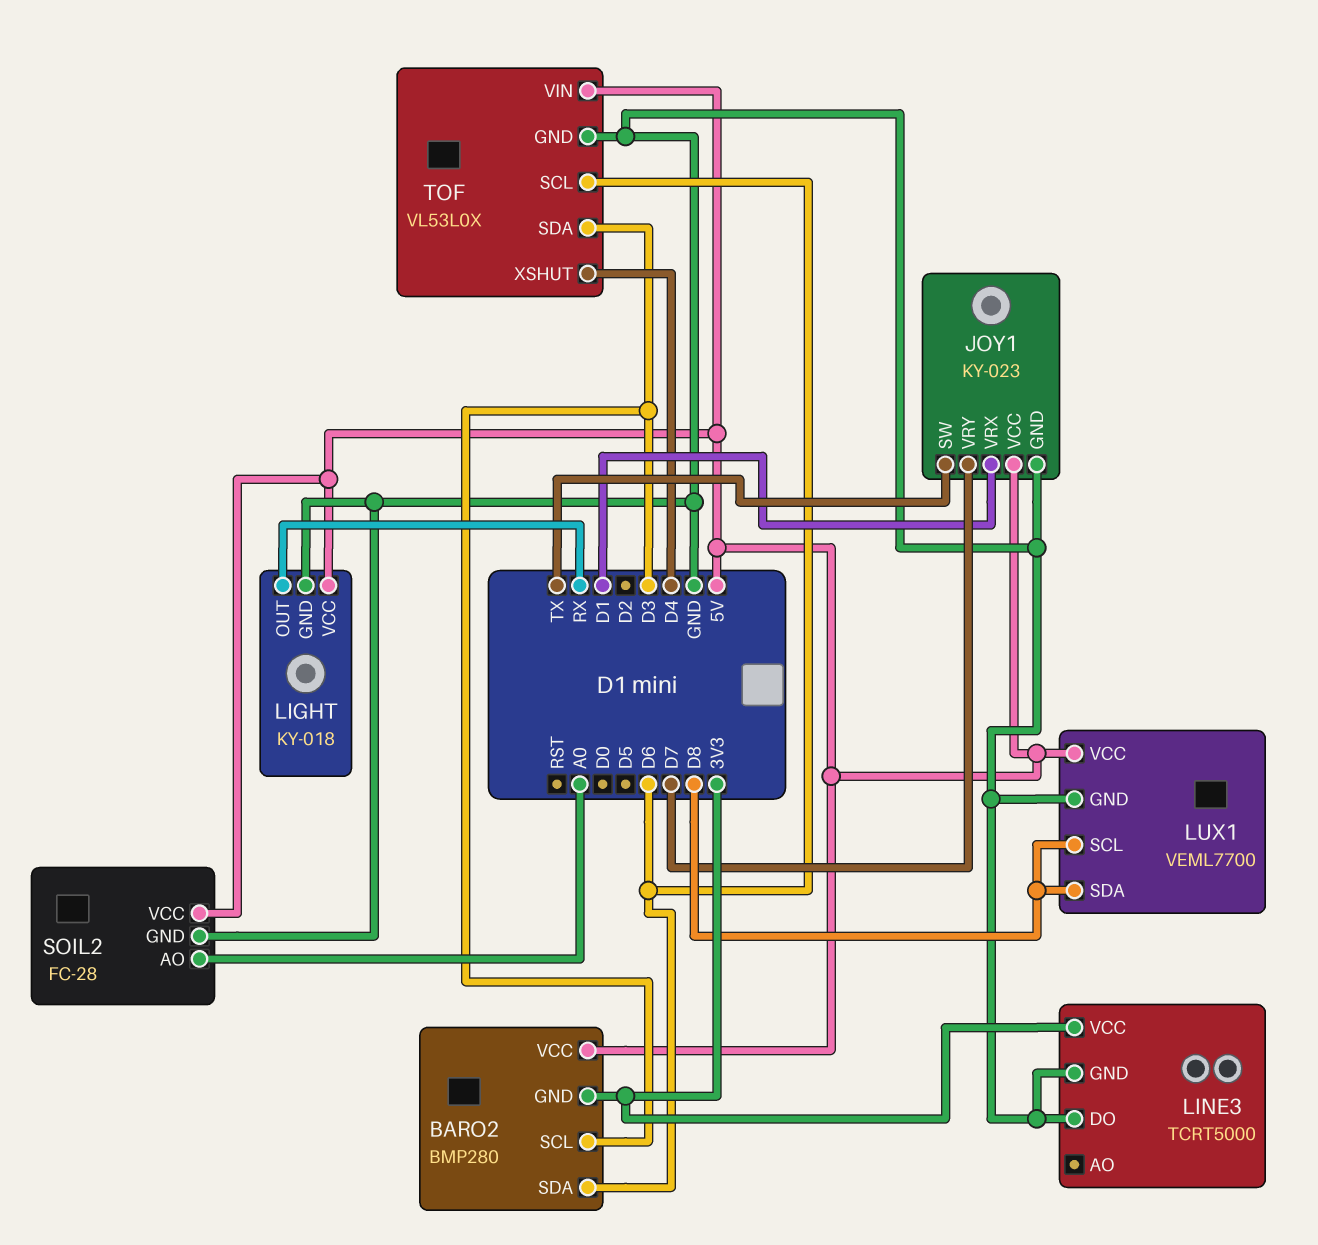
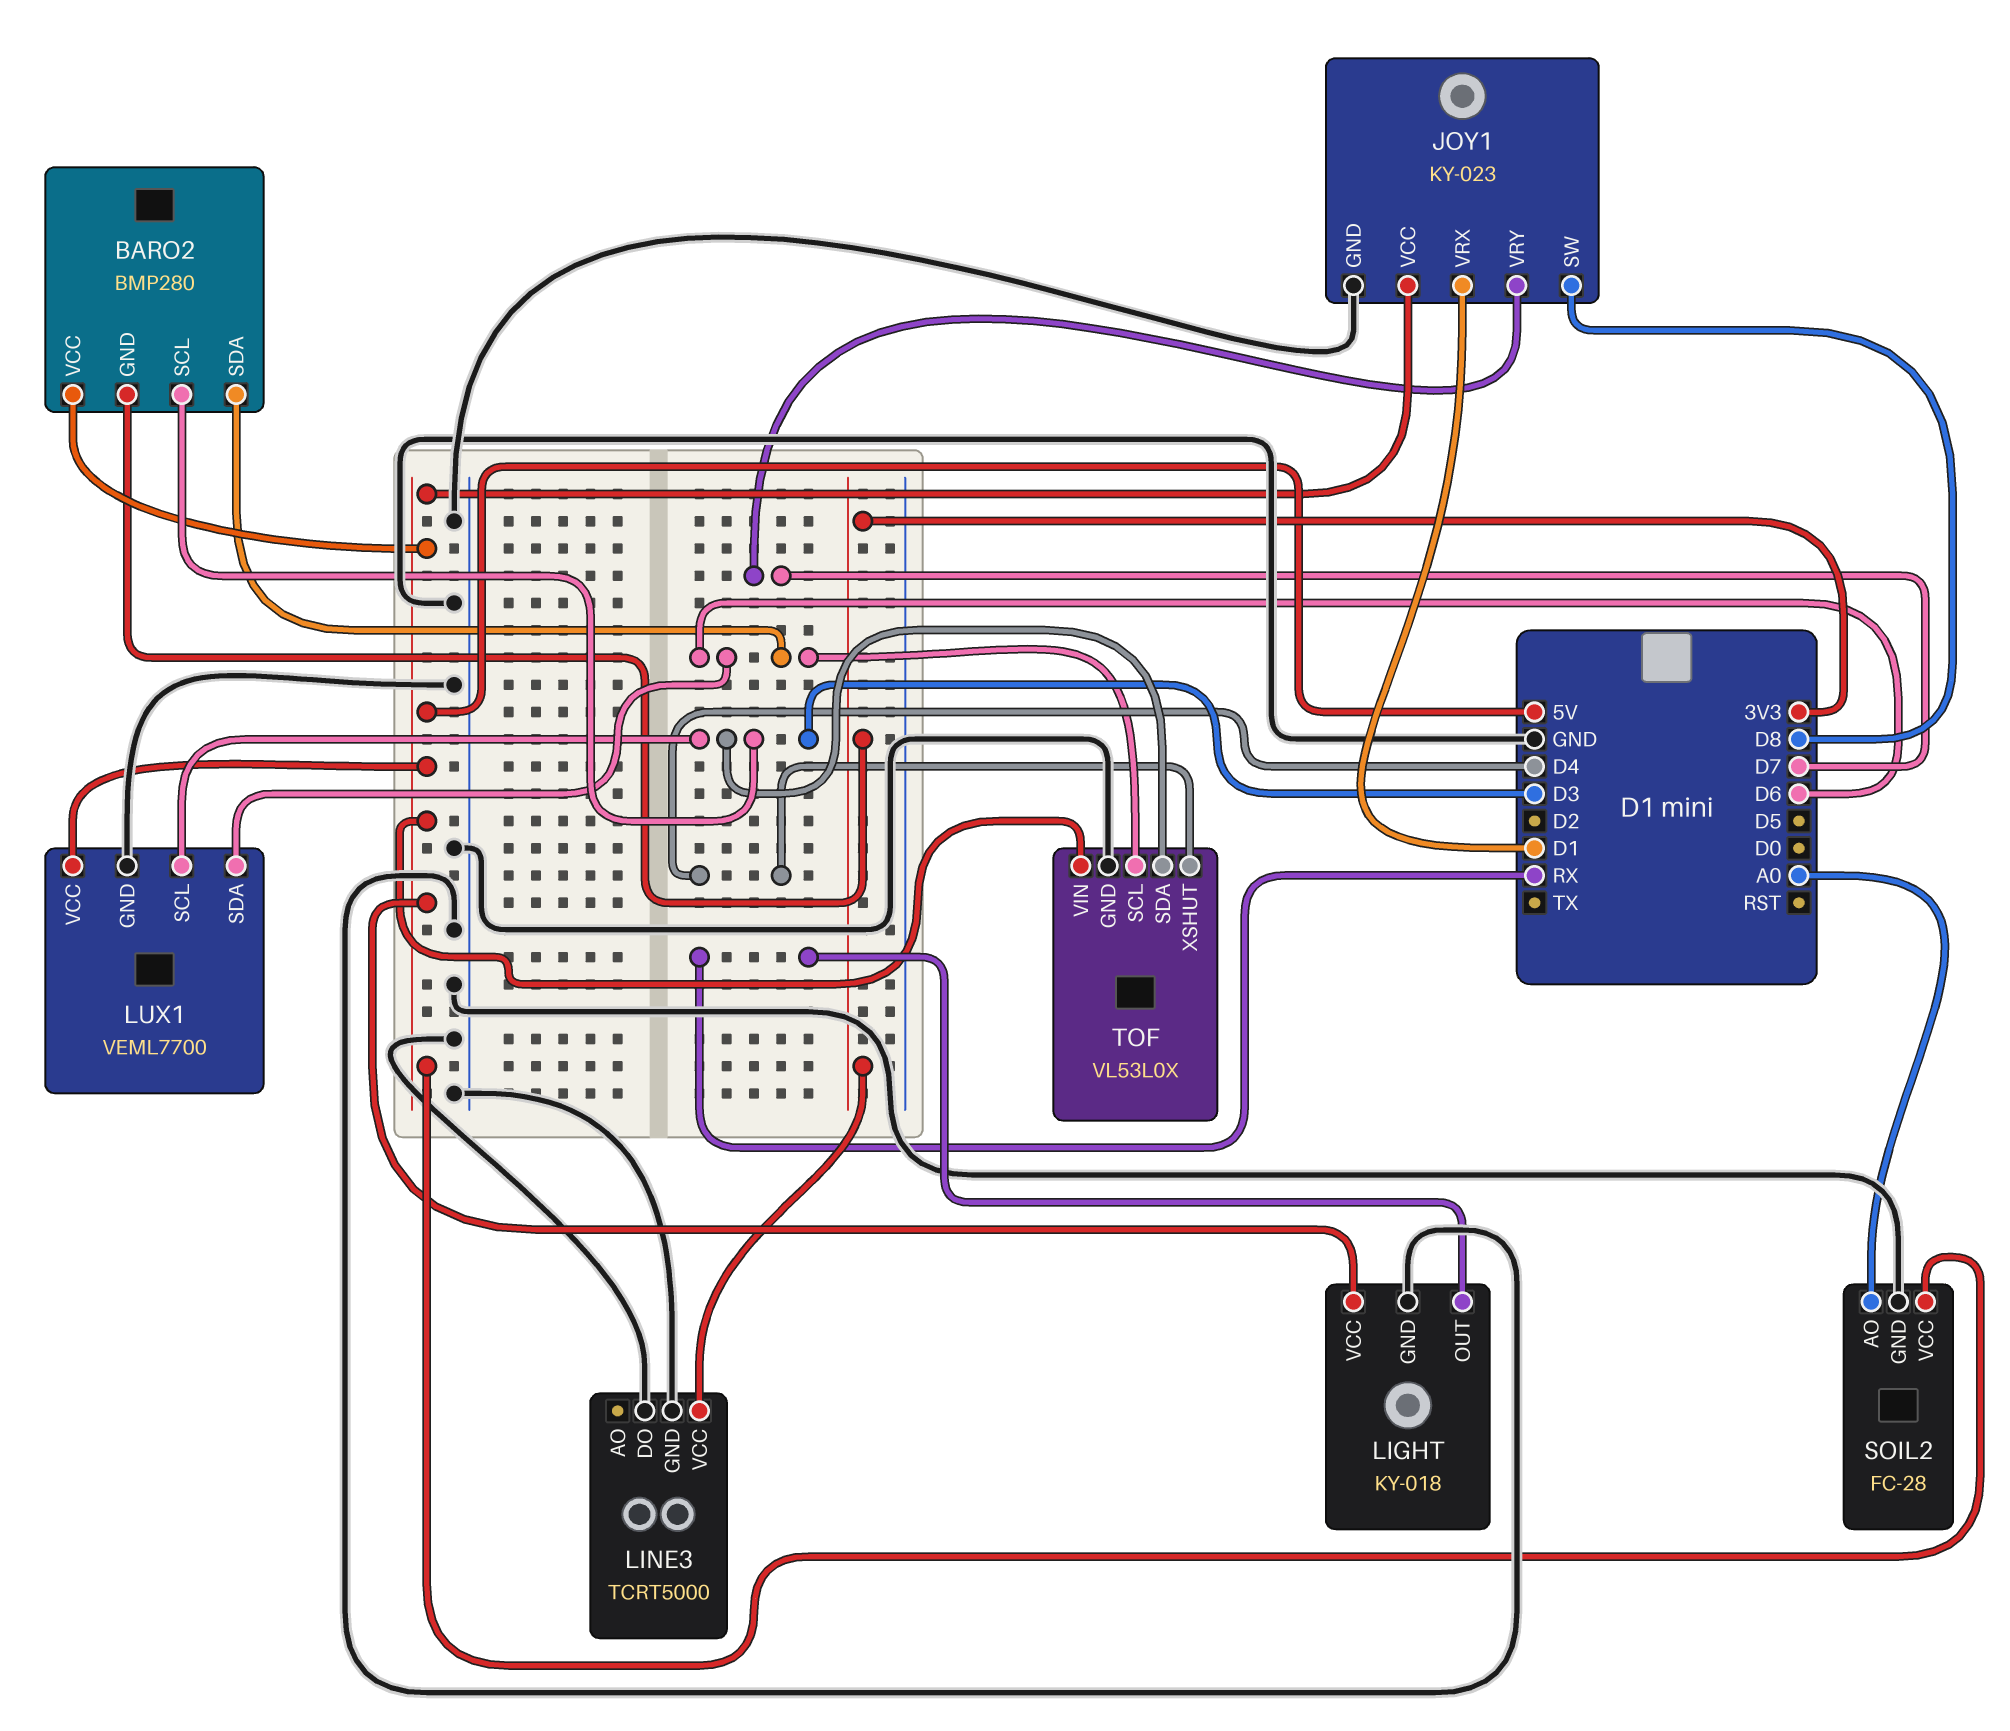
JOY1 pin SW: TX -> D8
LUX1 pin SCL: D8 -> D3
LUX1 pin SDA: D8 -> D6

